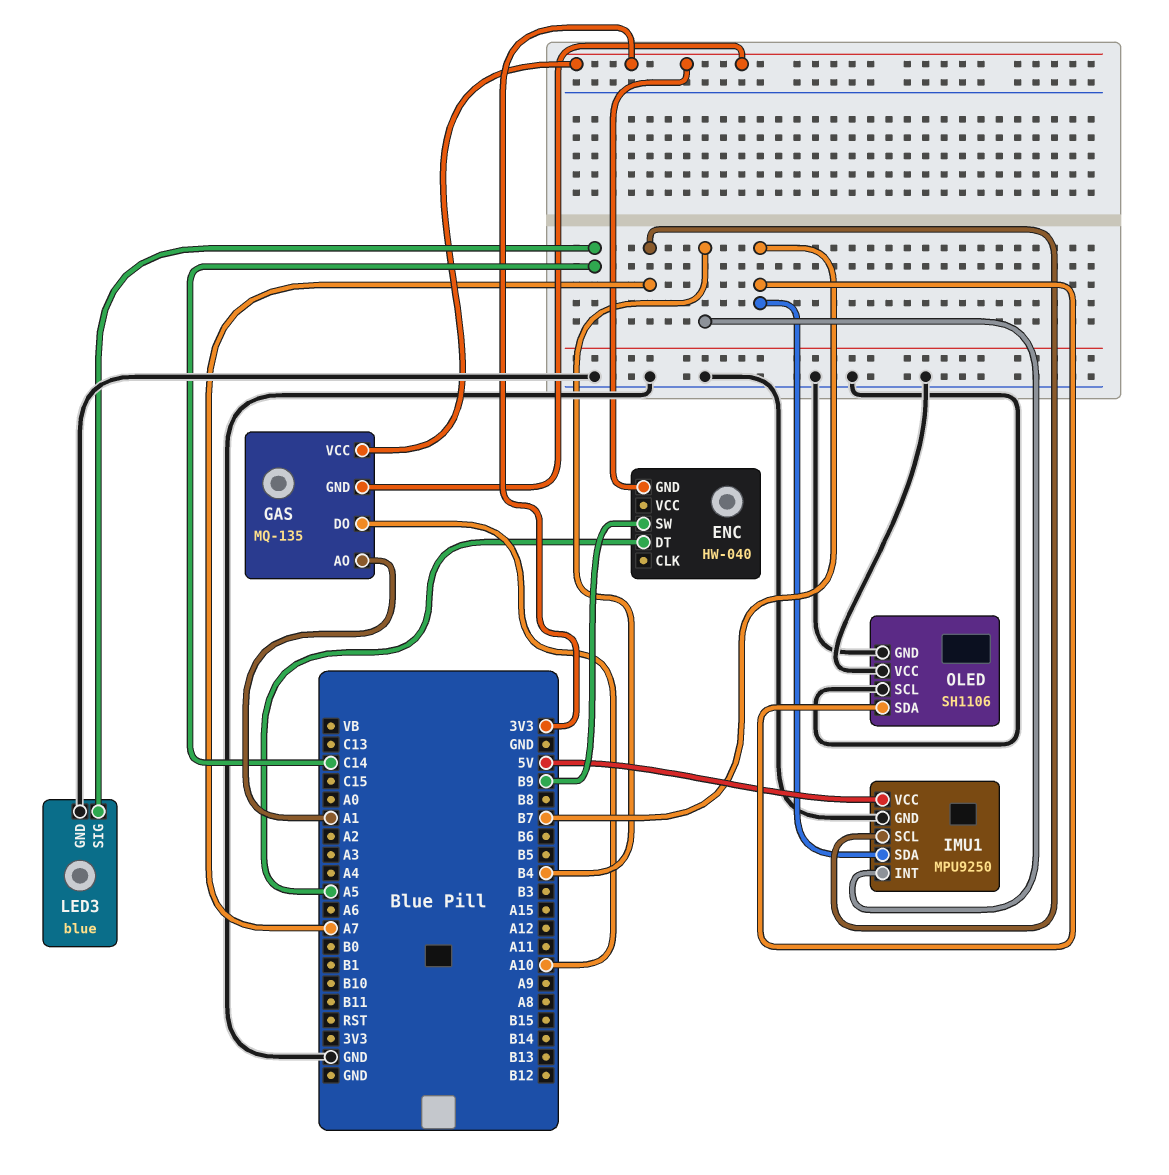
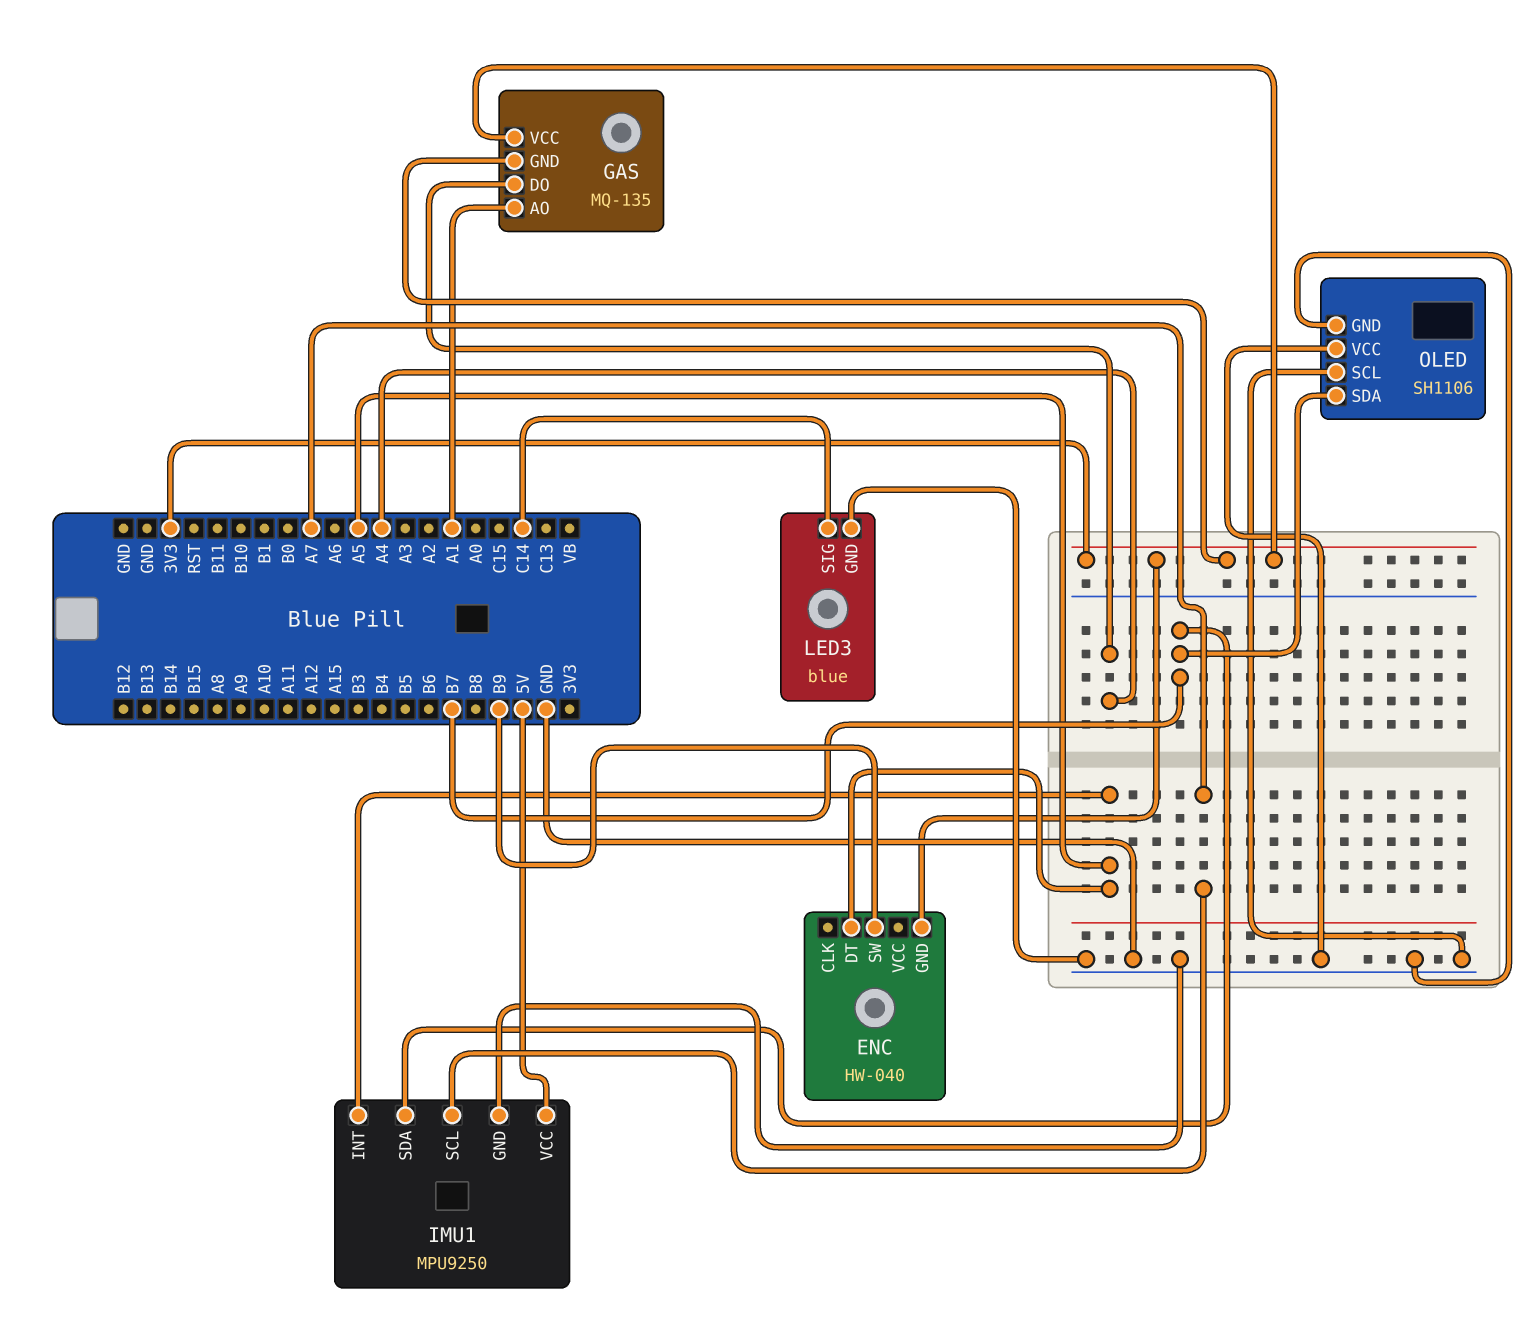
GAS pin DO: A10 -> A4
IMU1 pin INT: B4 -> A5

